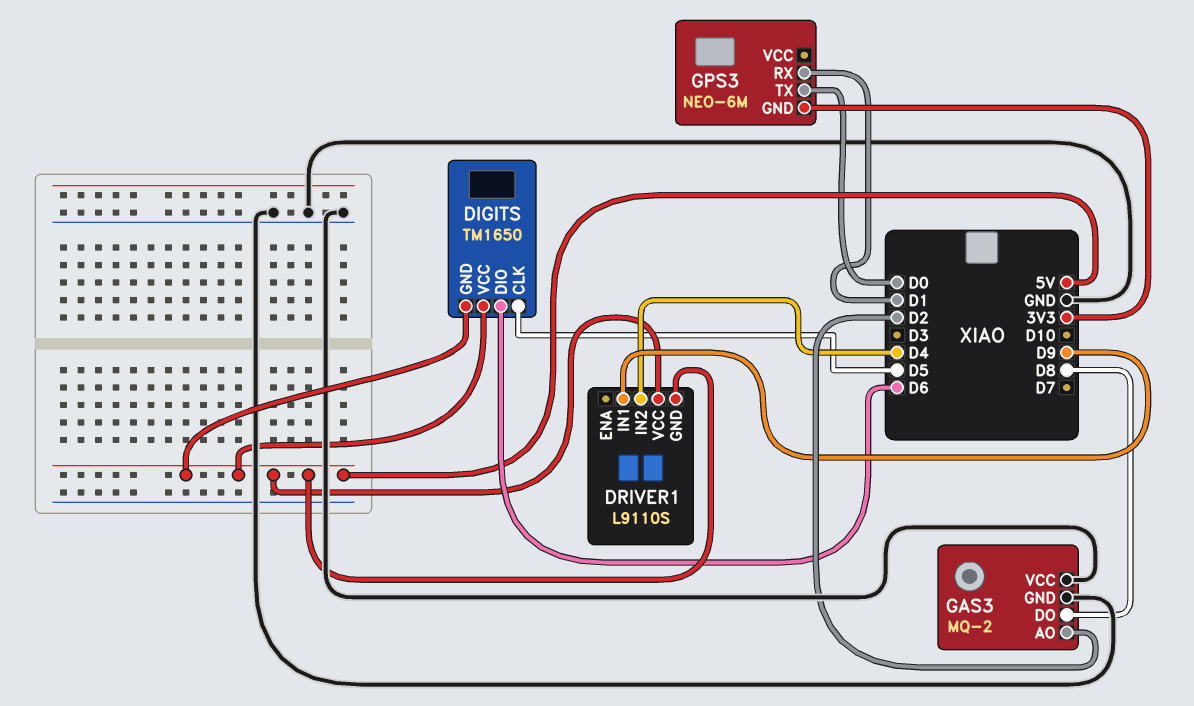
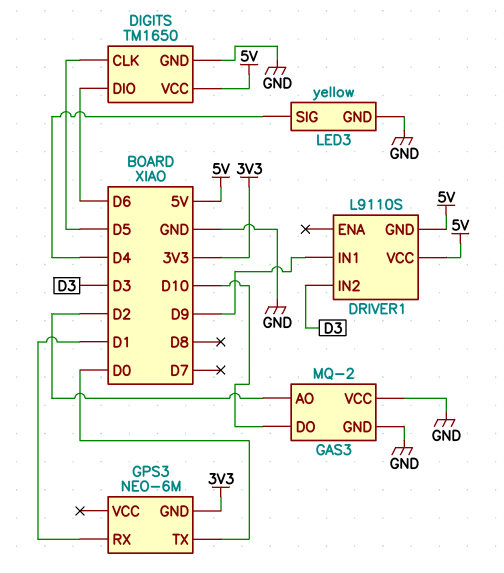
DIGITS pin GND: 5V -> GND
DRIVER1 pin IN2: D4 -> D3
GAS3 pin DO: D8 -> D10
LED3: none -> yellow
LED3 pin GND: none -> GND
LED3 pin SIG: none -> D4

